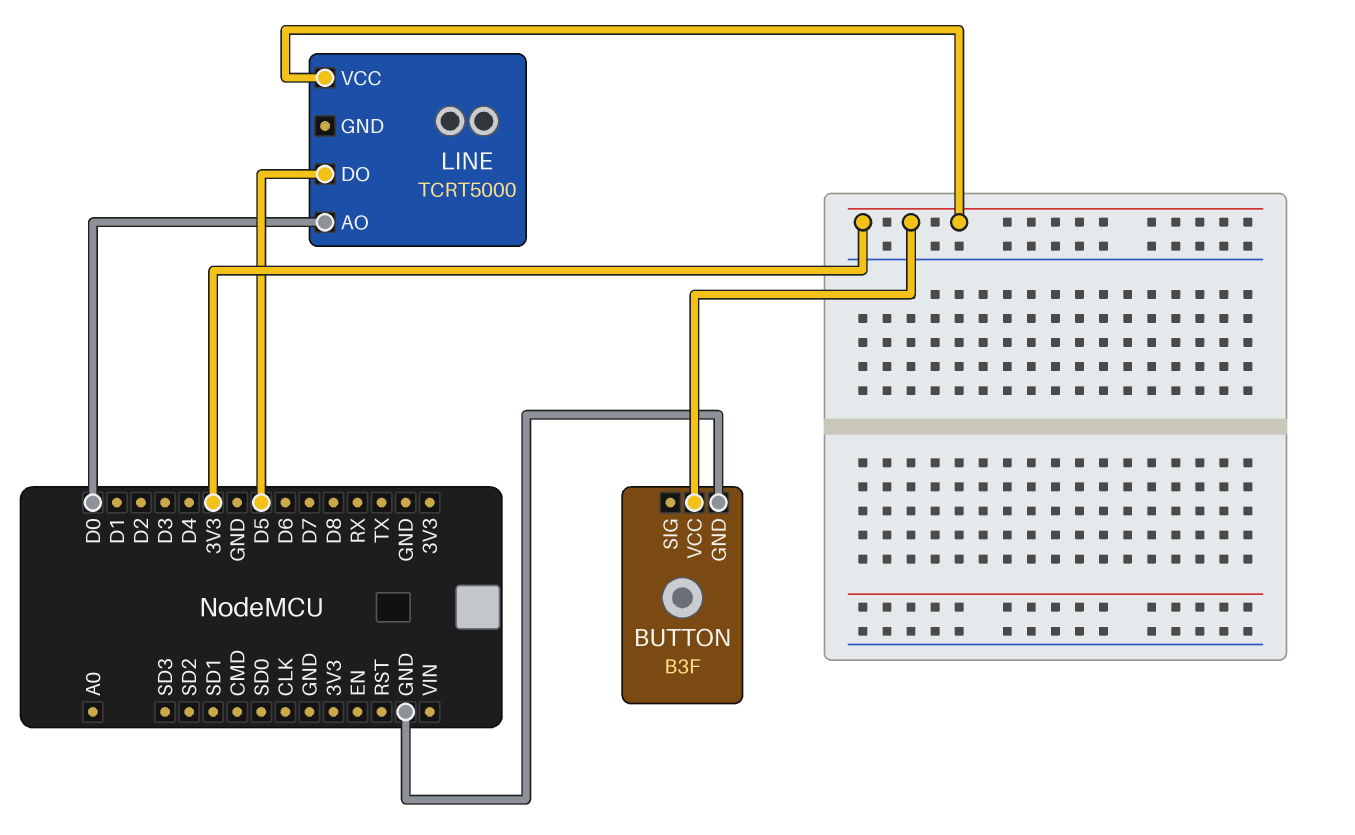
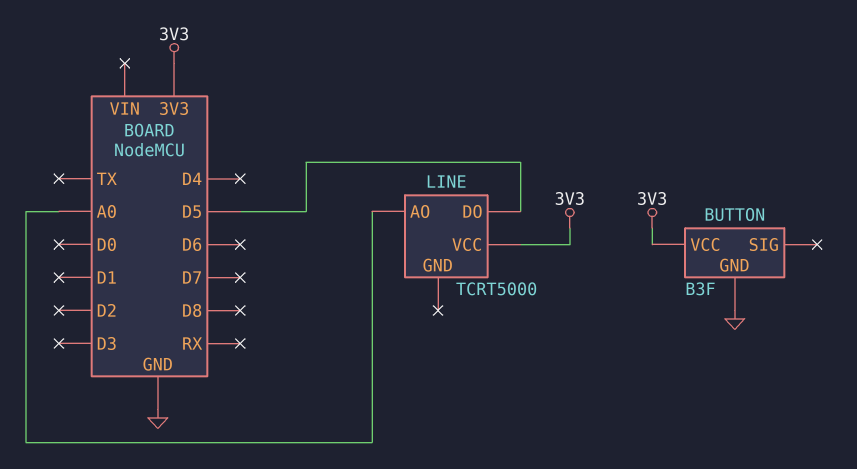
LINE pin AO: D0 -> A0

